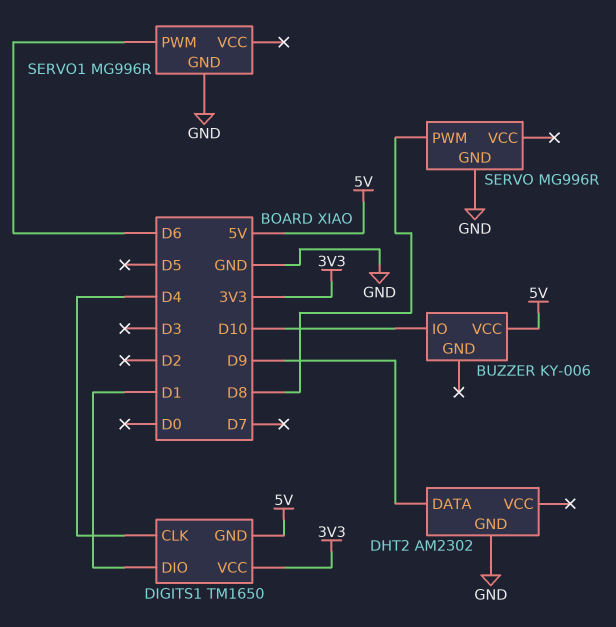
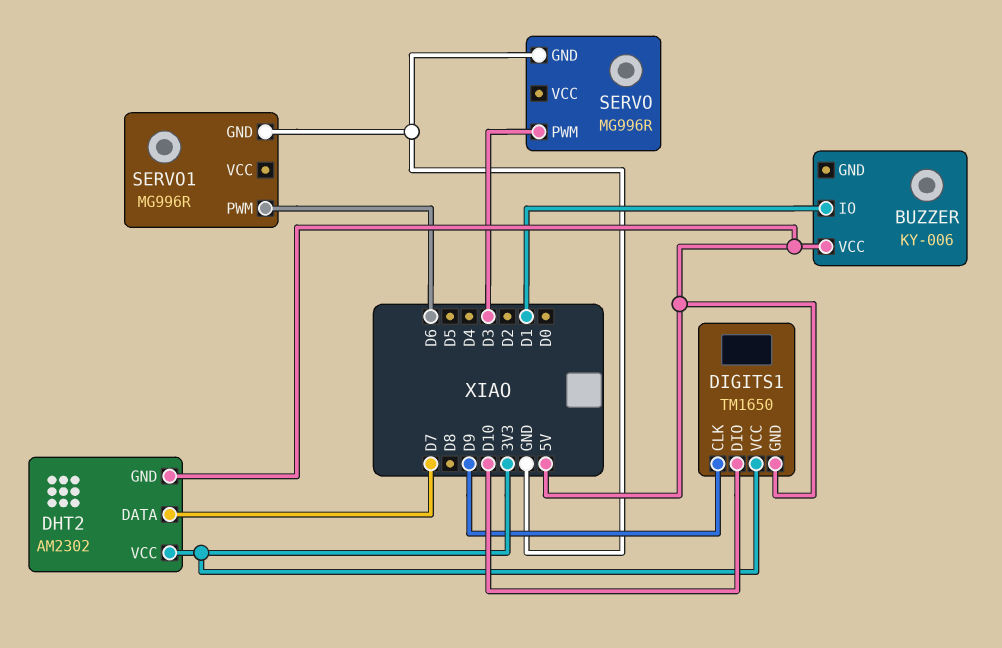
BUZZER pin IO: D10 -> D1
DHT2 pin DATA: D9 -> D7
DHT2 pin GND: GND -> 5V
DHT2 pin VCC: none -> 3V3
DIGITS1 pin CLK: D4 -> D9
DIGITS1 pin DIO: D1 -> D10
SERVO pin PWM: D8 -> D3

